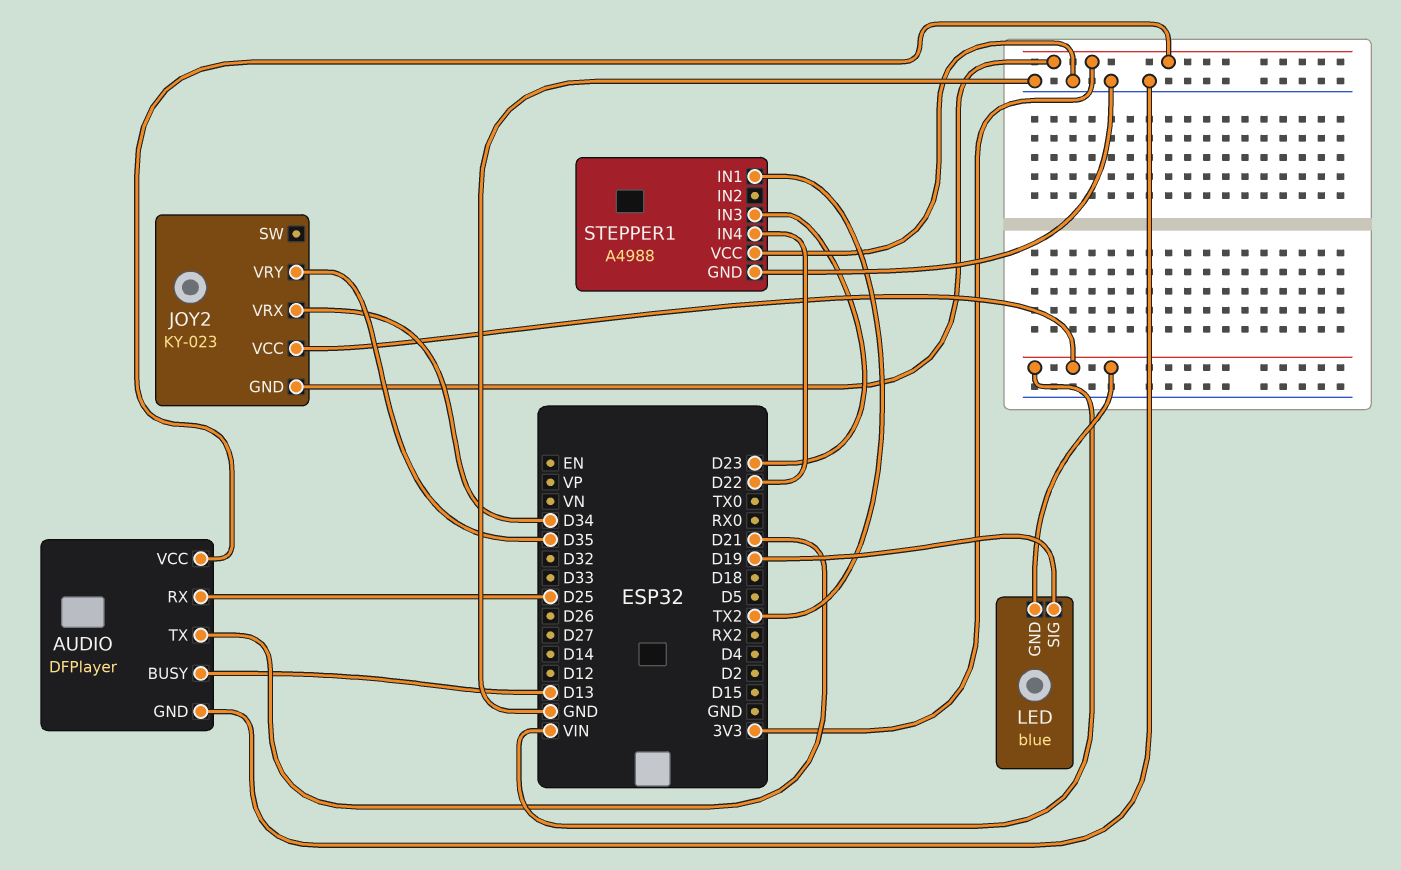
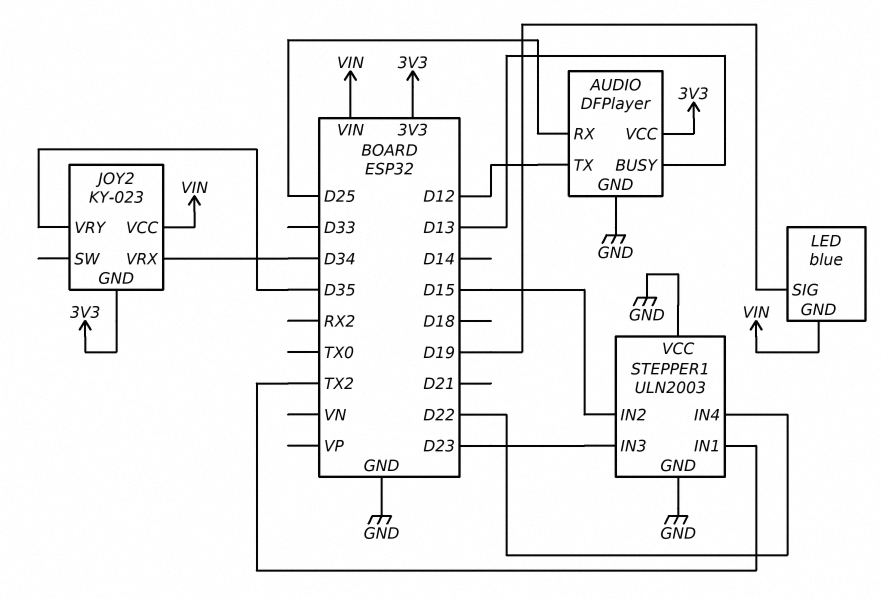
AUDIO pin TX: D21 -> D12
STEPPER1: A4988 -> ULN2003
STEPPER1 pin IN2: none -> D15

